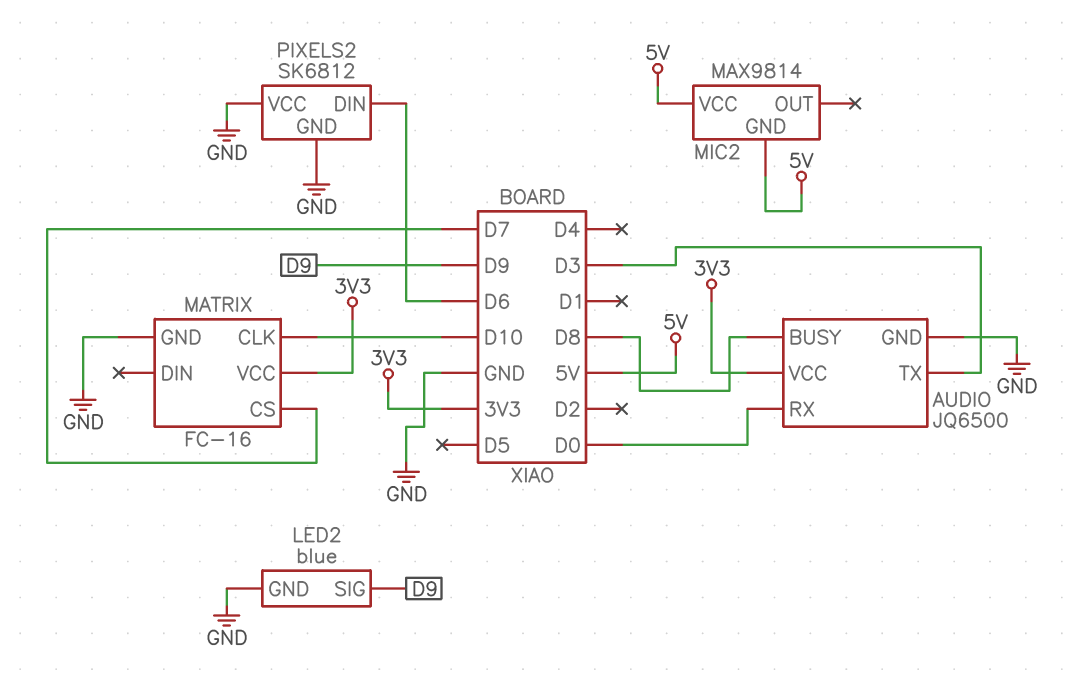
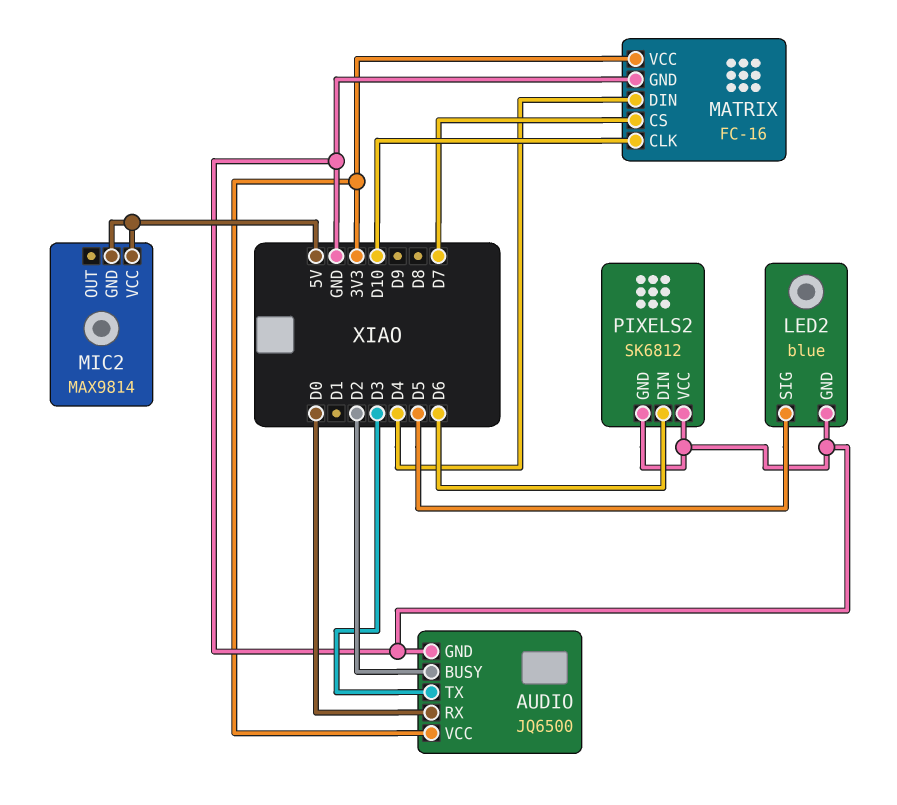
AUDIO pin BUSY: D8 -> D2
LED2 pin SIG: D9 -> D5
MATRIX pin DIN: none -> D4

